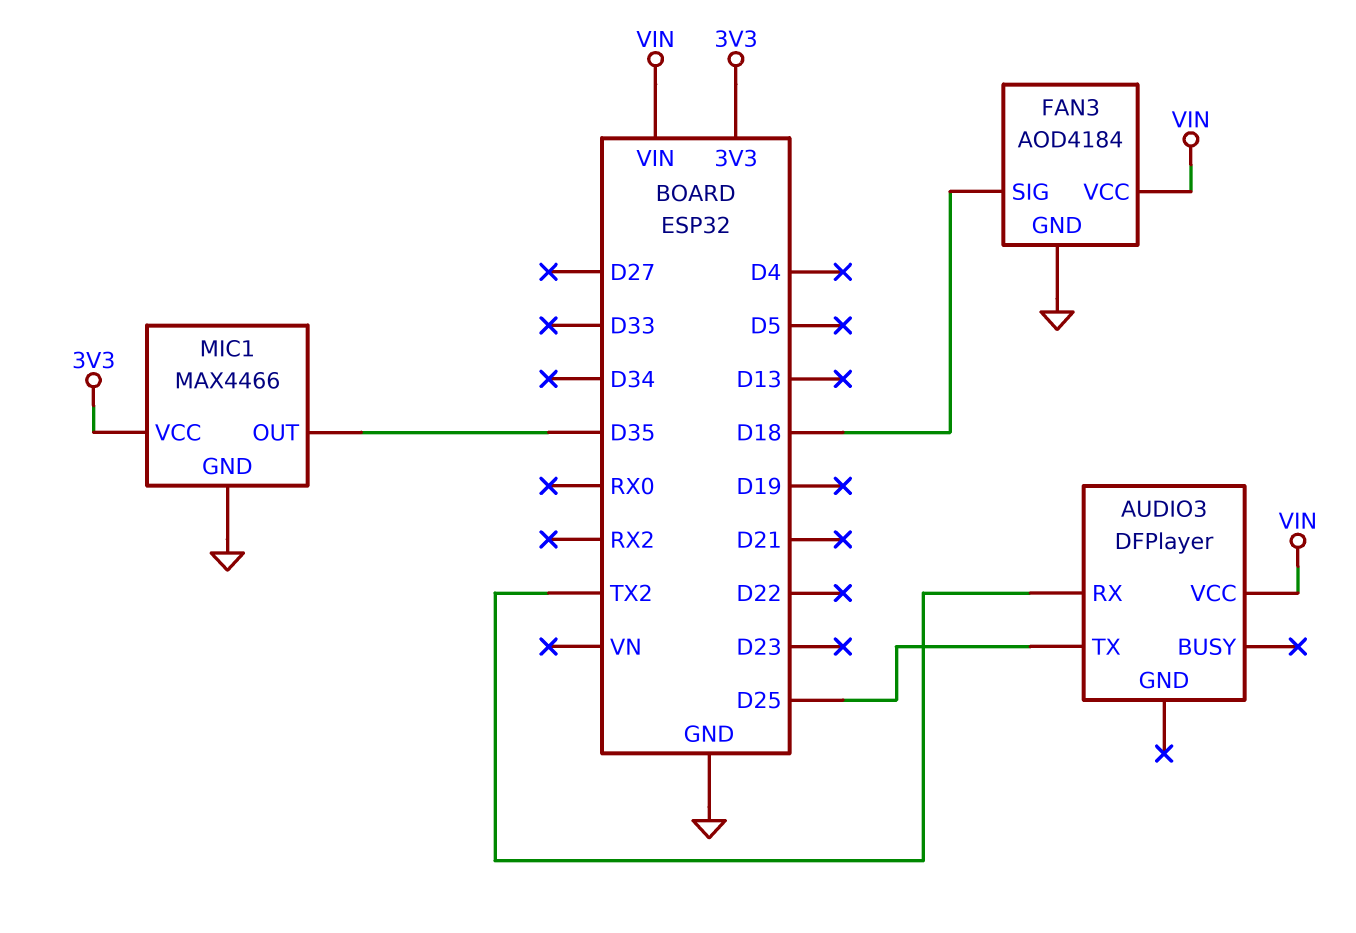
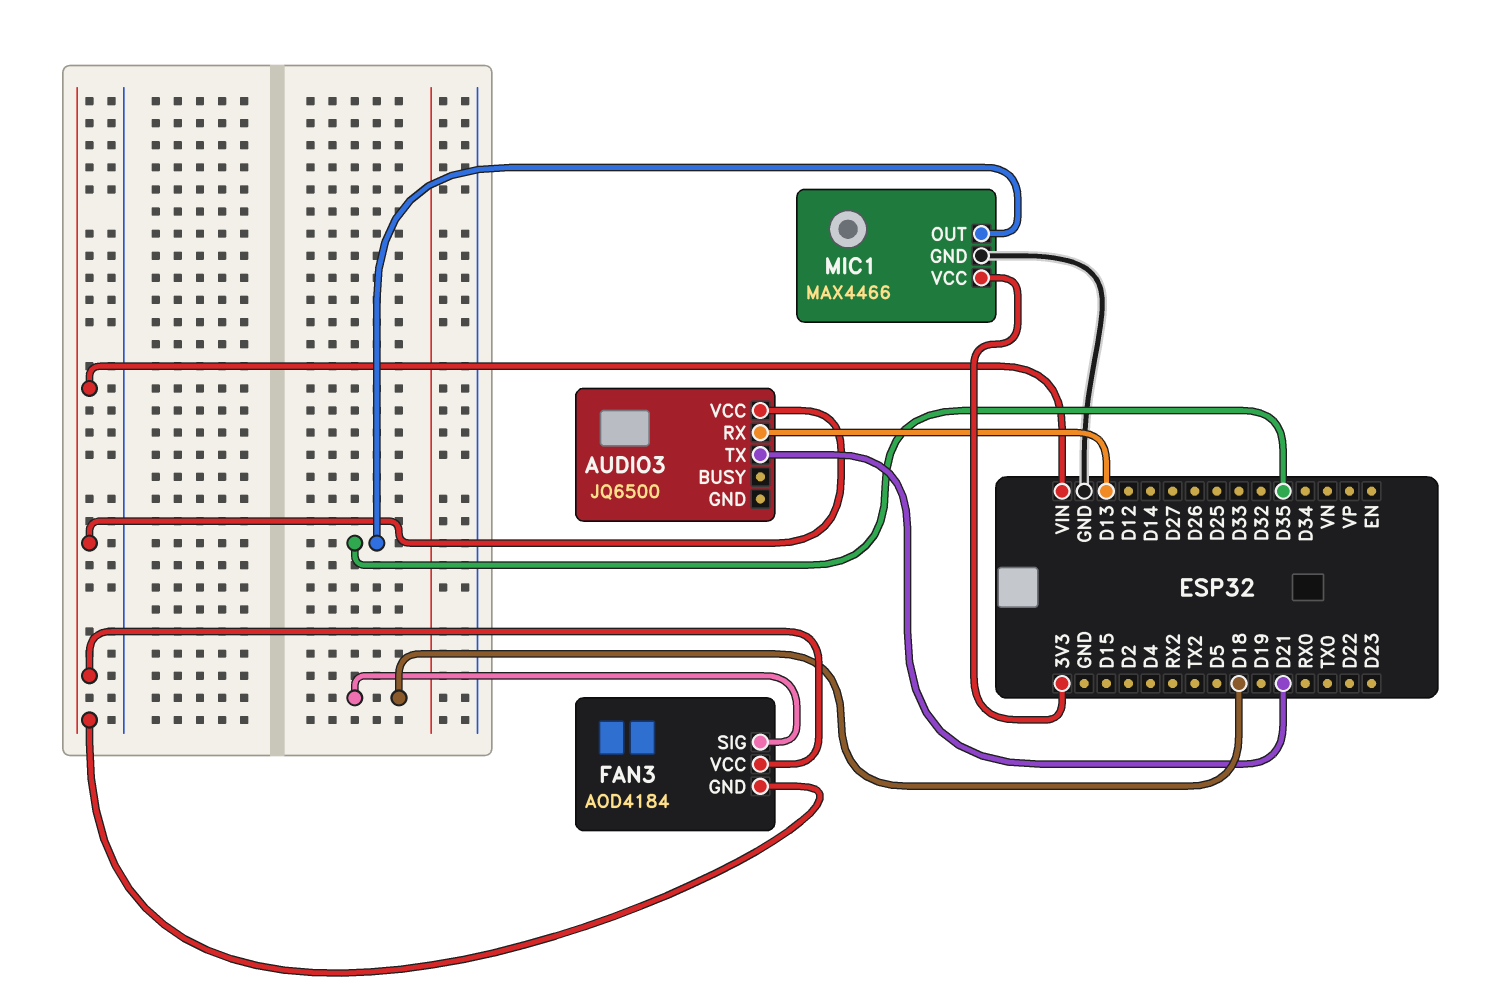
AUDIO3: DFPlayer -> JQ6500
AUDIO3 pin RX: TX2 -> D13
AUDIO3 pin TX: D25 -> D21
FAN3 pin GND: GND -> VIN

